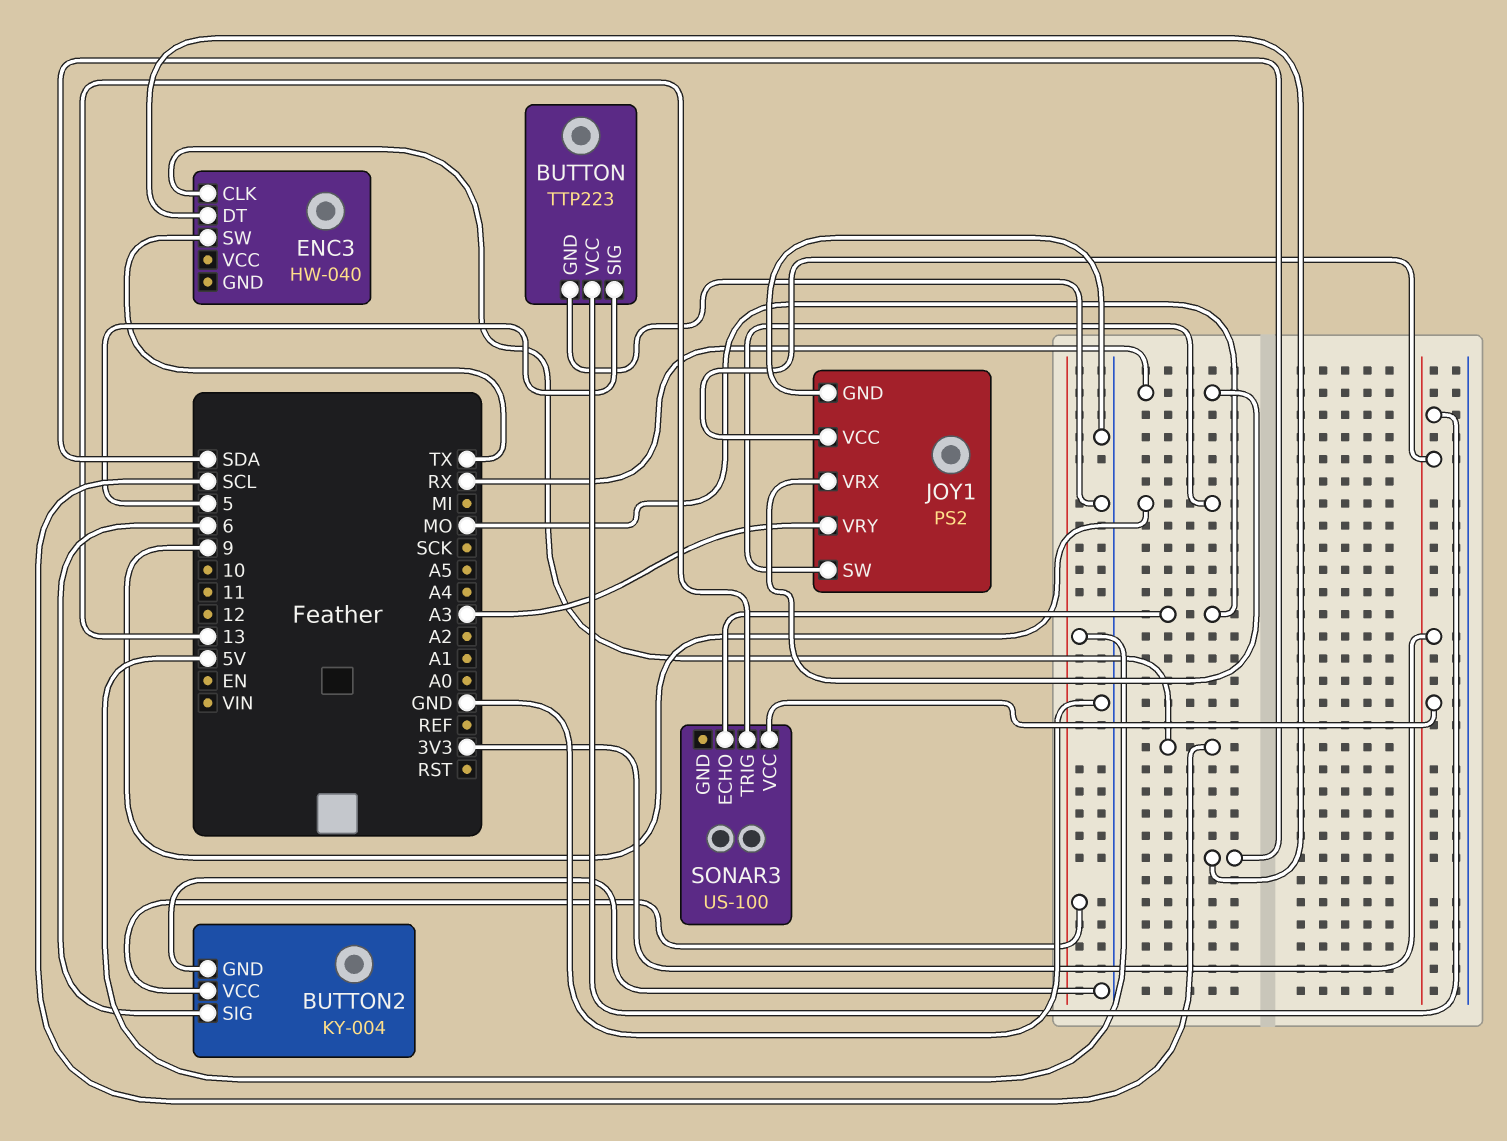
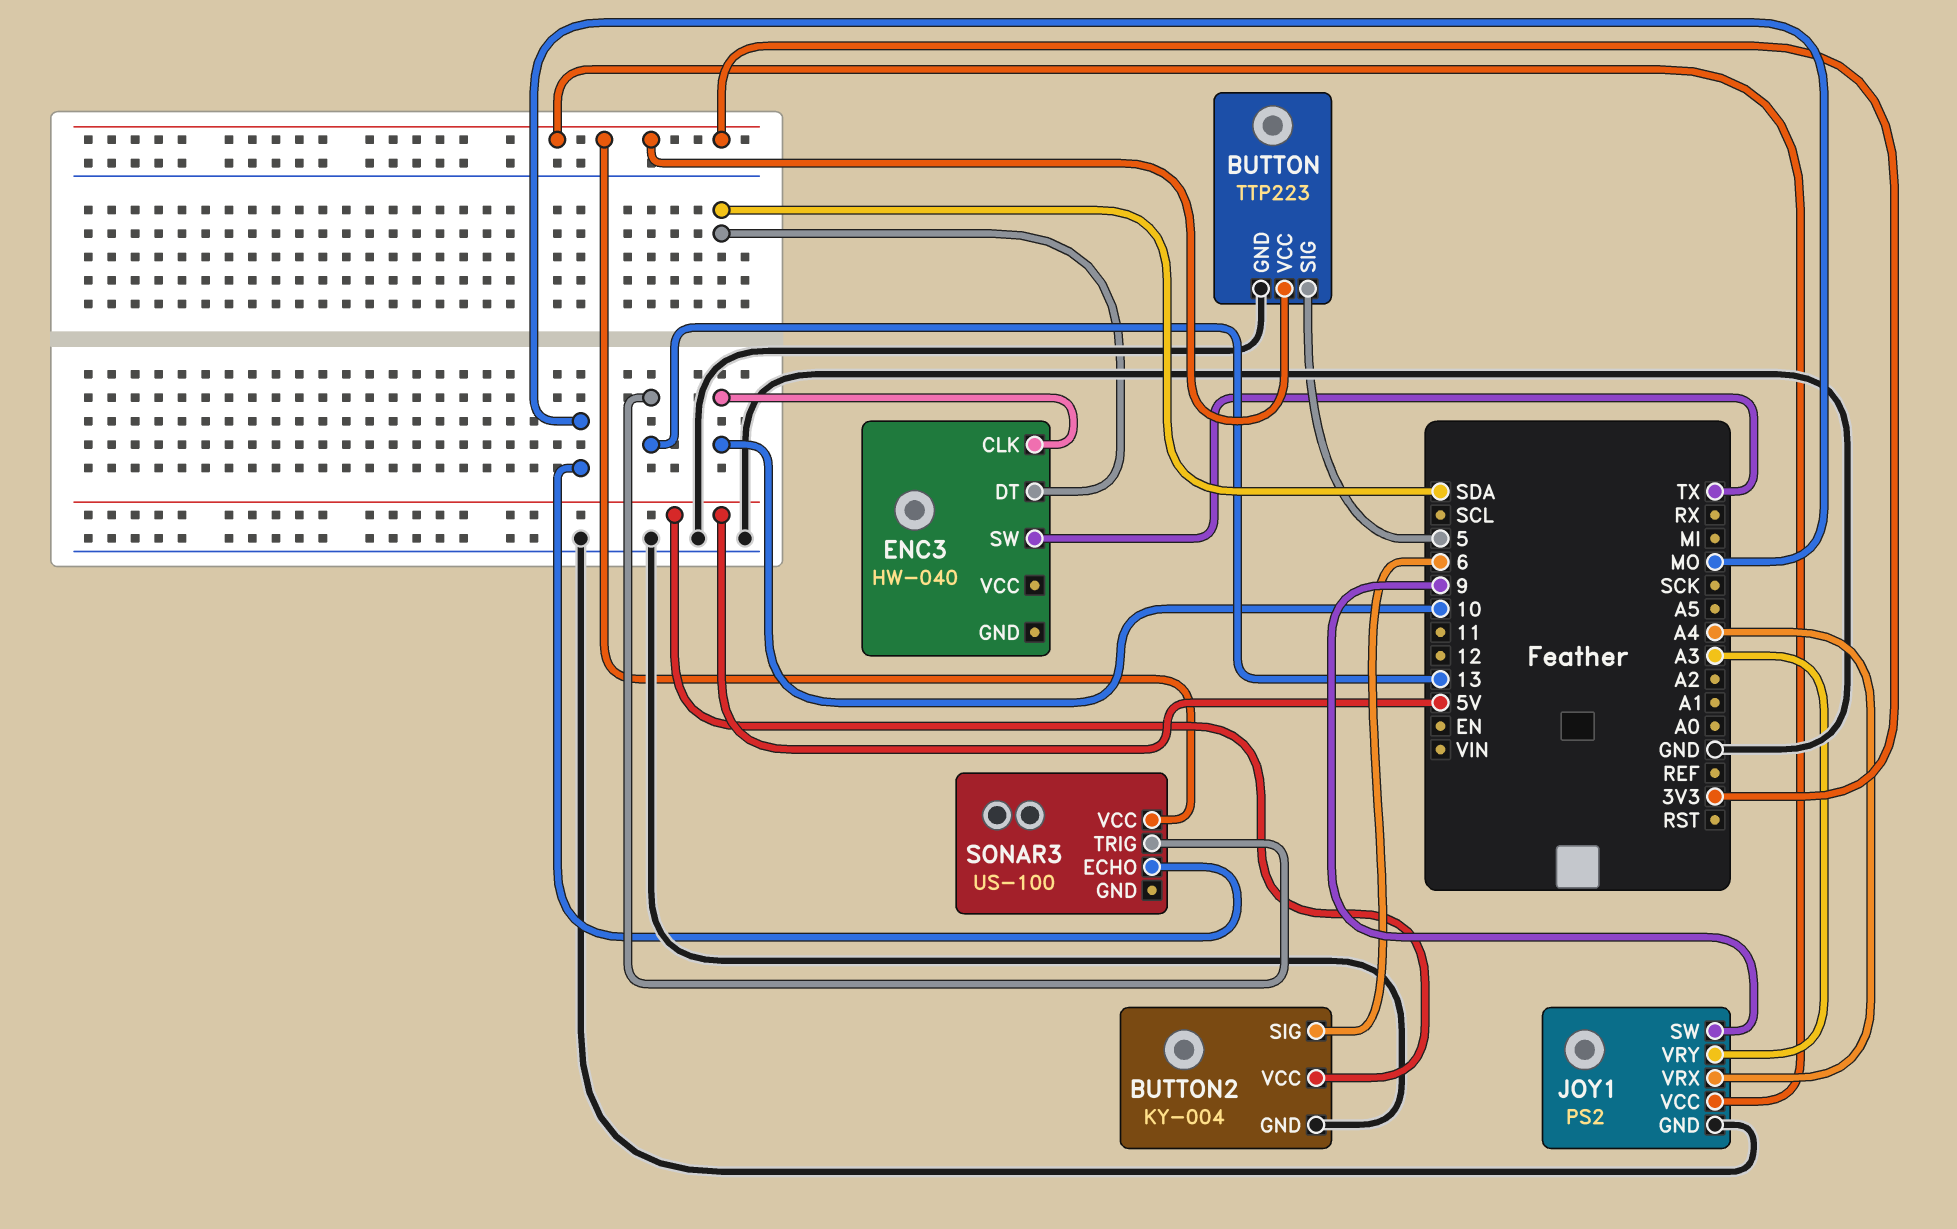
ENC3 pin CLK: SCL -> 10
JOY1 pin VRX: RX -> A4

